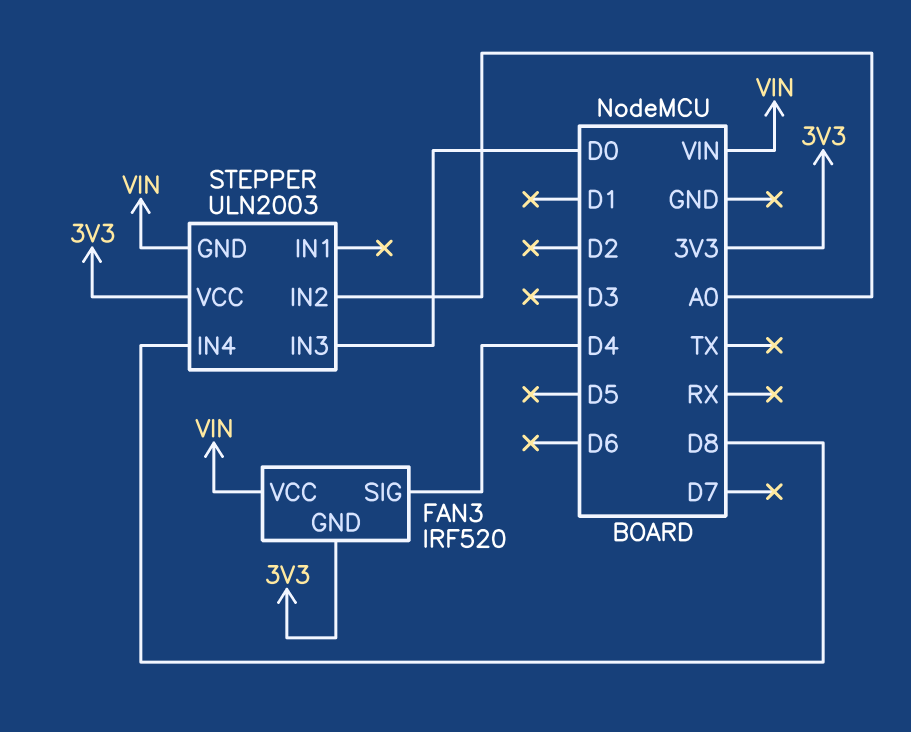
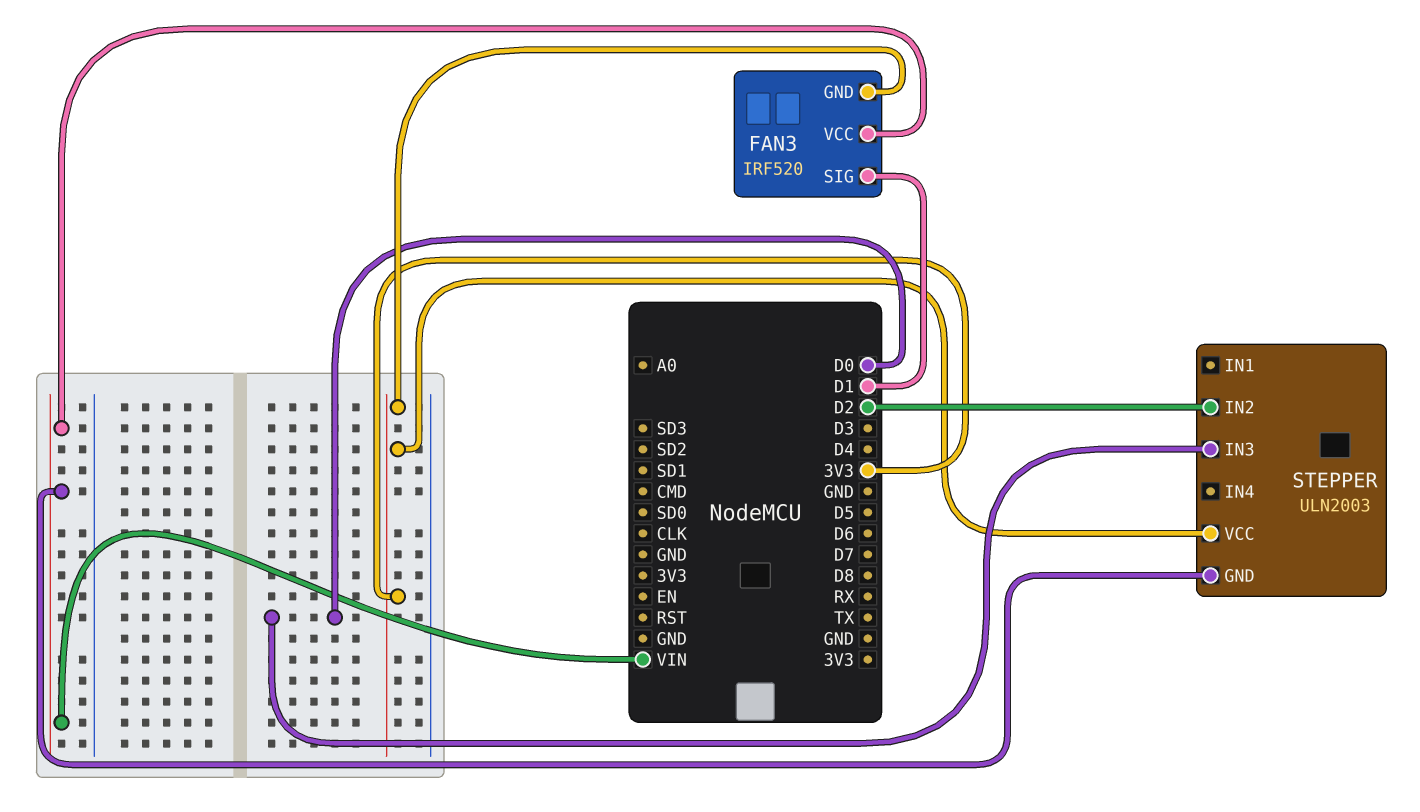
FAN3 pin SIG: D4 -> D1
STEPPER pin IN2: A0 -> D2
STEPPER pin IN4: D8 -> none

